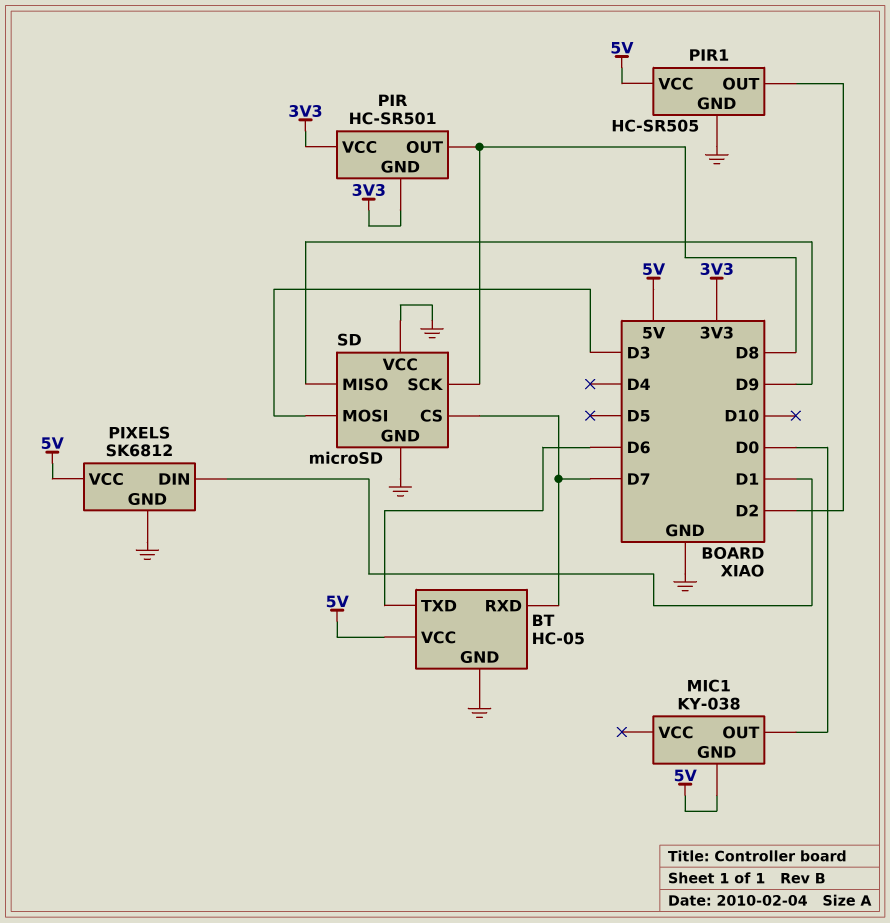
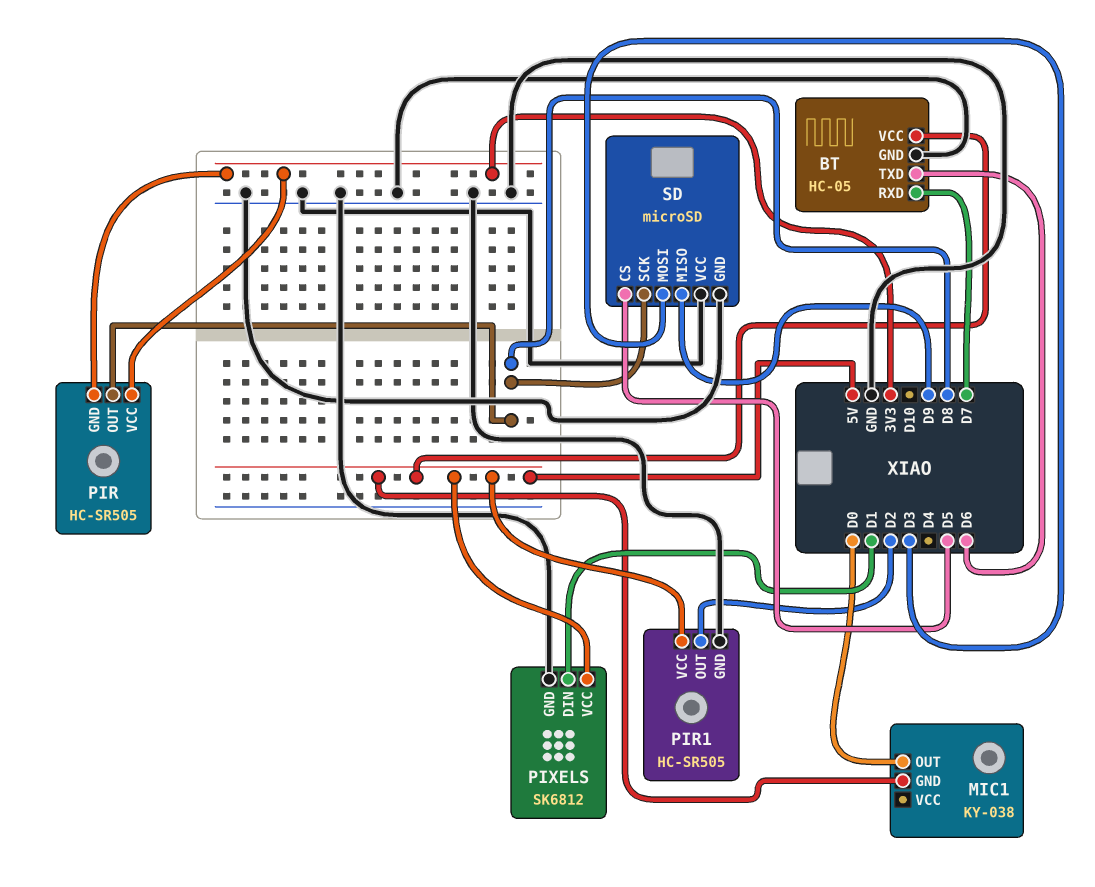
PIR: HC-SR501 -> HC-SR505
SD pin CS: D7 -> D5

